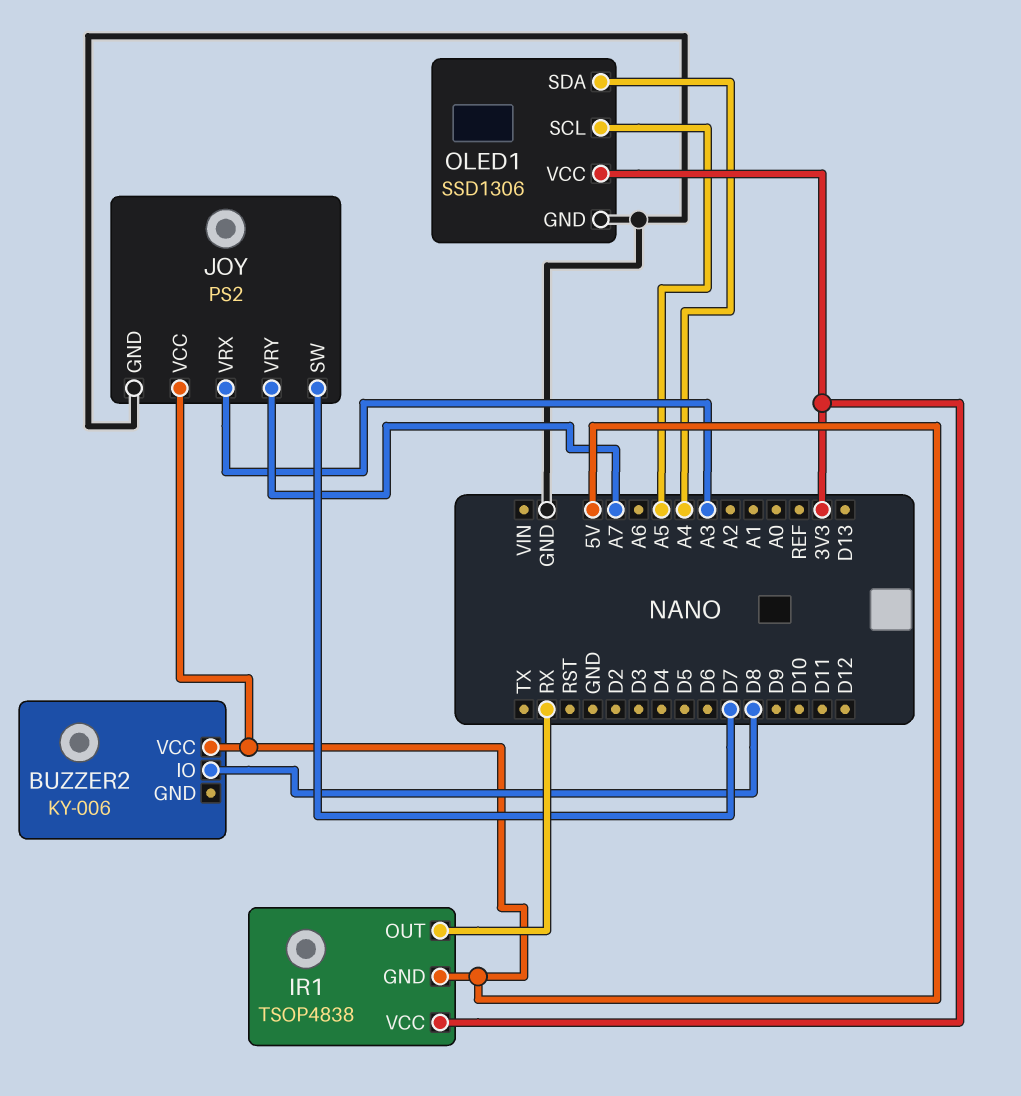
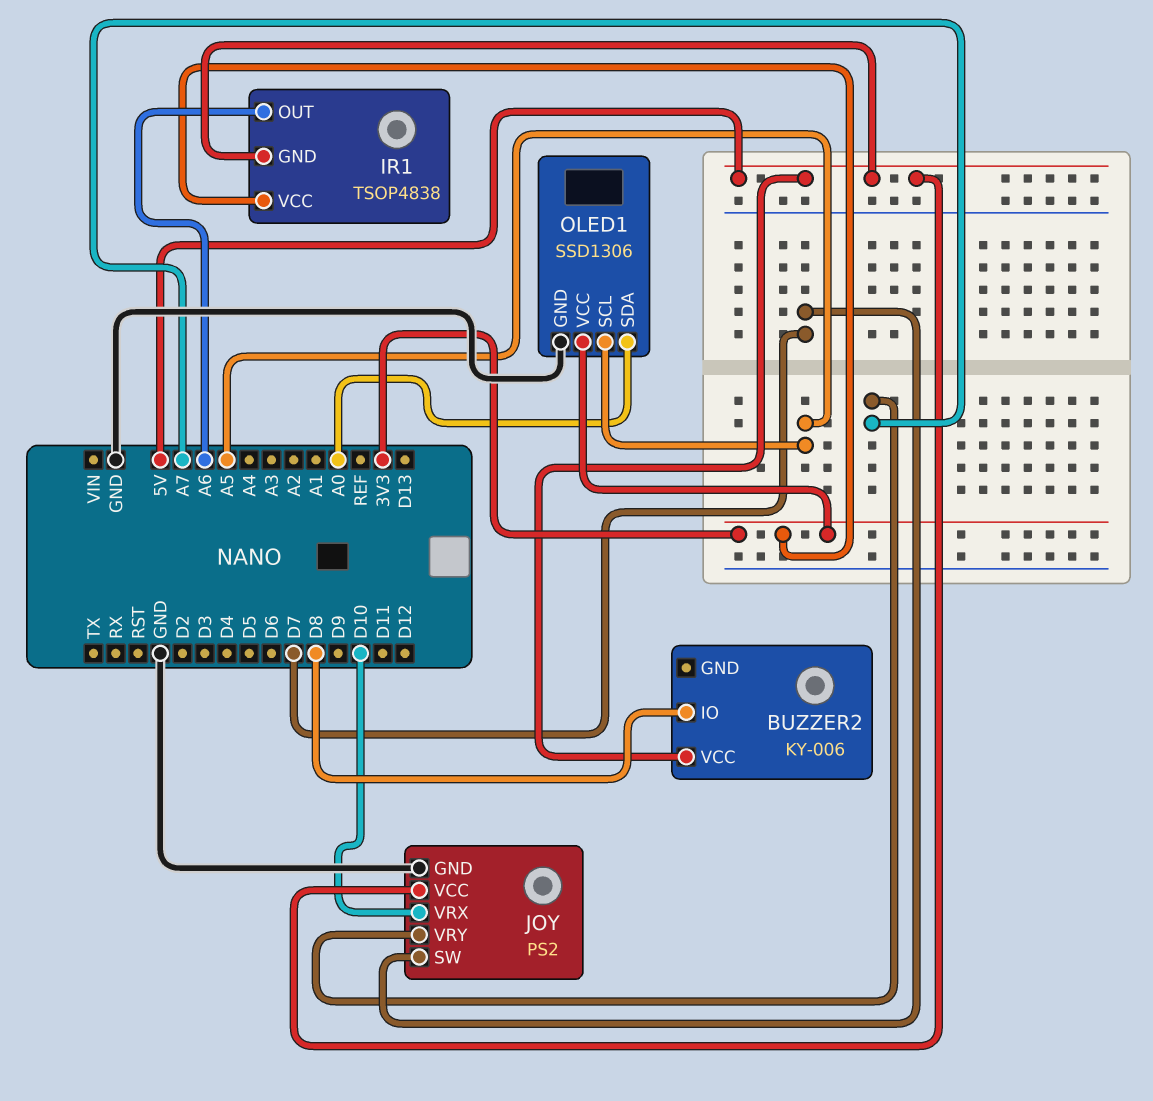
IR1 pin OUT: RX -> A6
JOY pin VRX: A3 -> D10
OLED1 pin SDA: A4 -> A0

